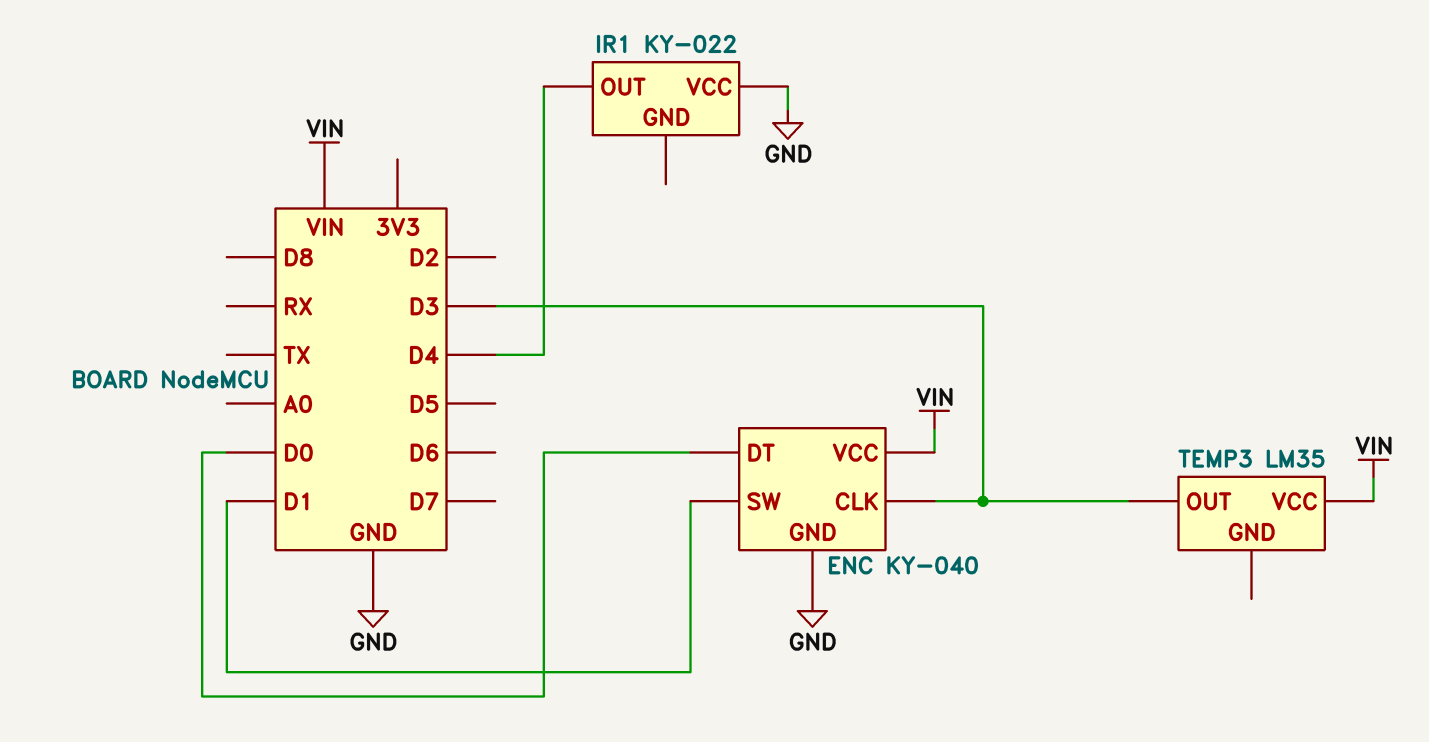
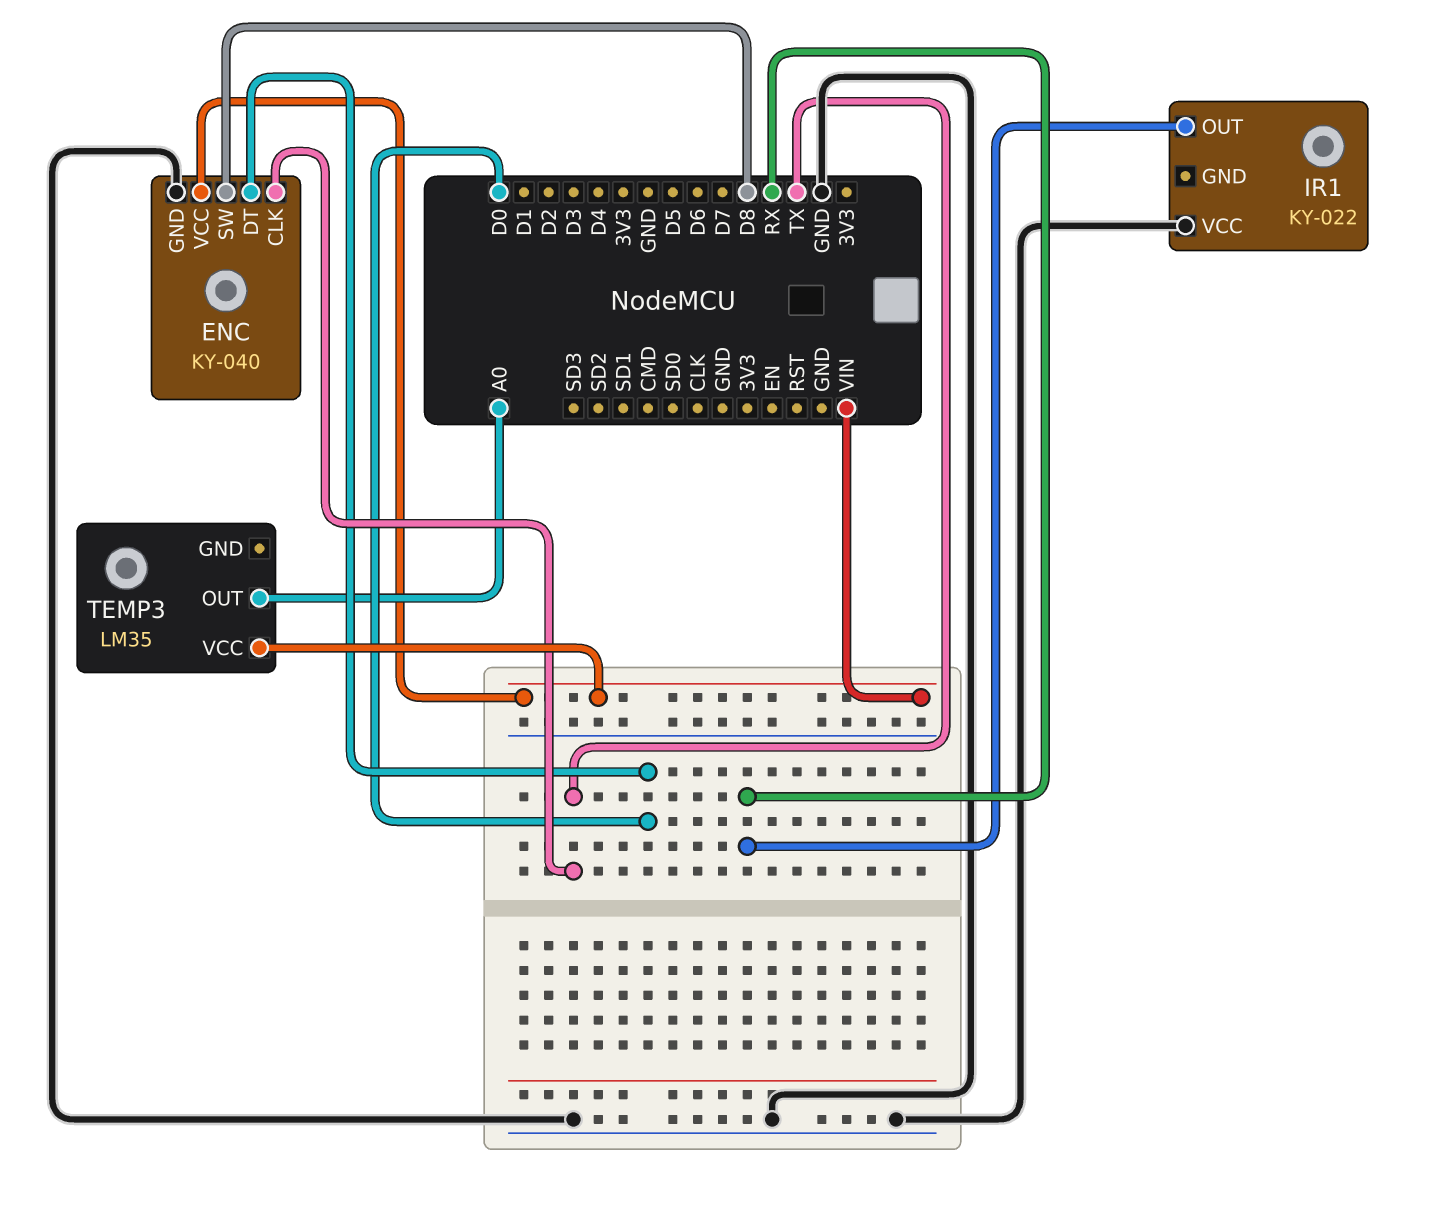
ENC pin CLK: D3 -> TX
ENC pin SW: D1 -> D8
IR1 pin OUT: D4 -> RX
TEMP3 pin OUT: D3 -> A0

